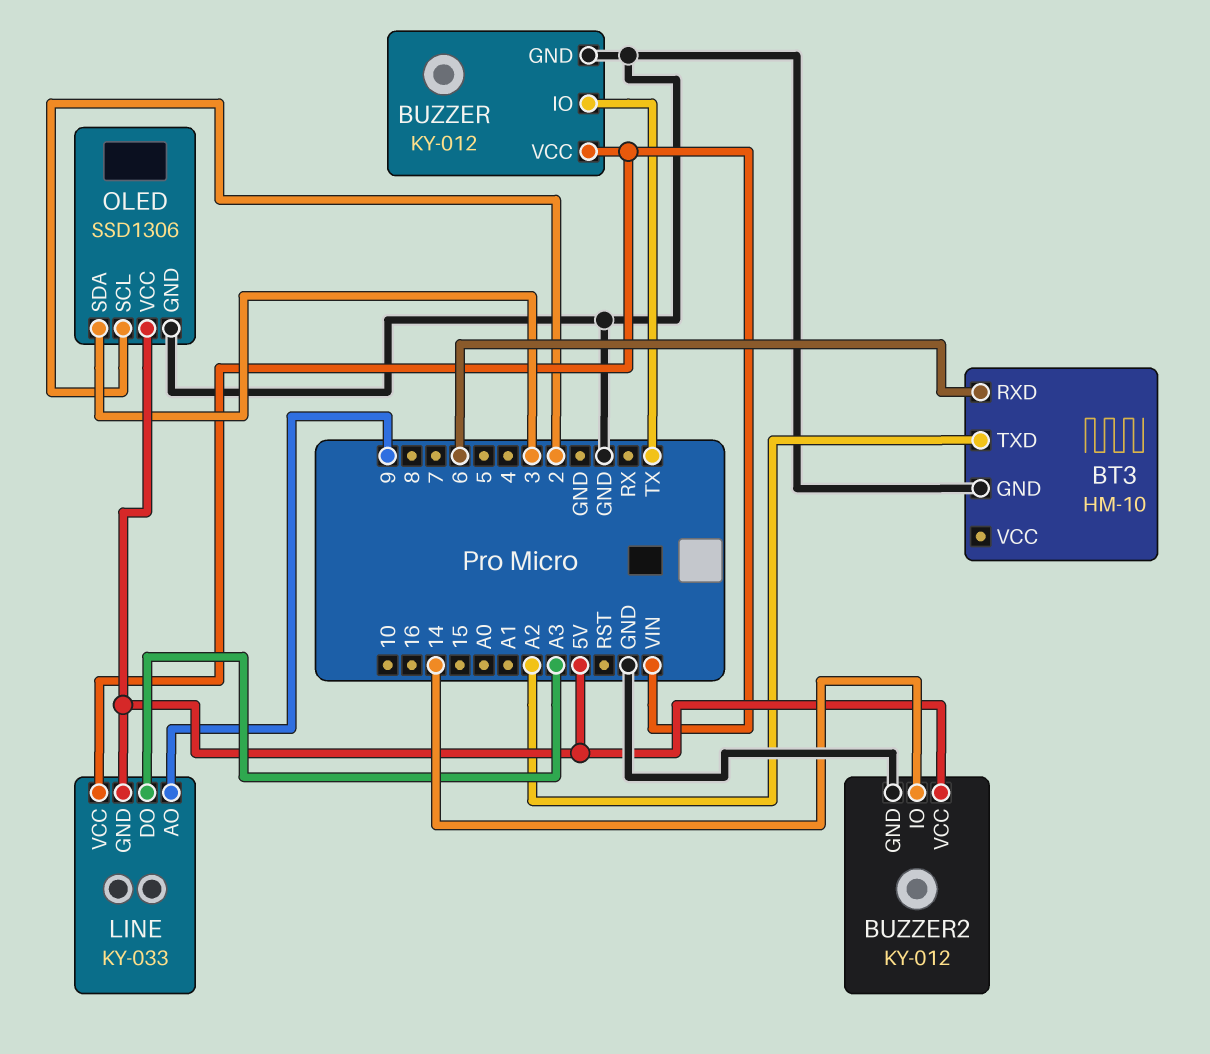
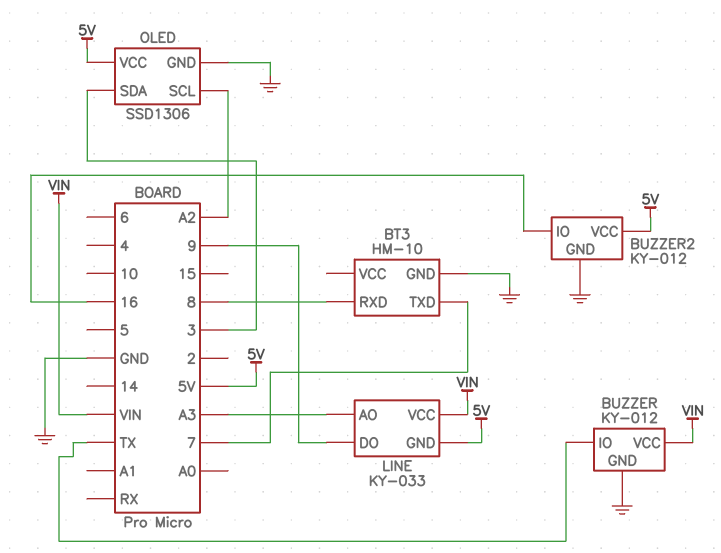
BT3 pin RXD: 6 -> 8
BT3 pin TXD: A2 -> 7
BUZZER2 pin IO: 14 -> 16
LINE pin AO: 9 -> A3
LINE pin DO: A3 -> 9
OLED pin SCL: 2 -> A2

